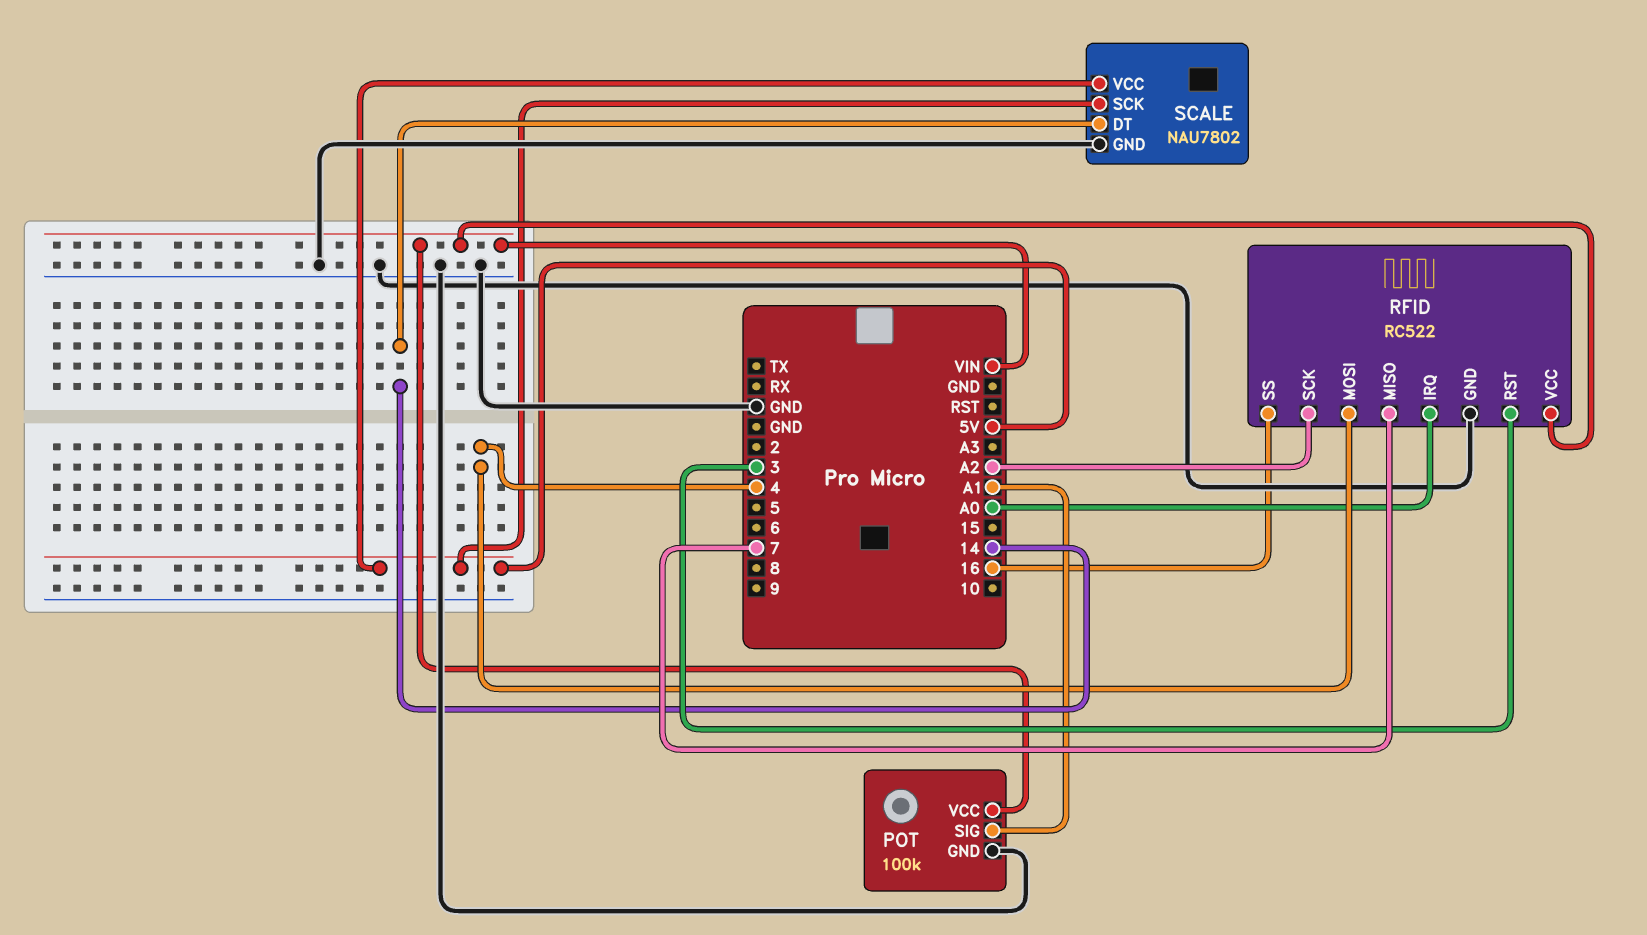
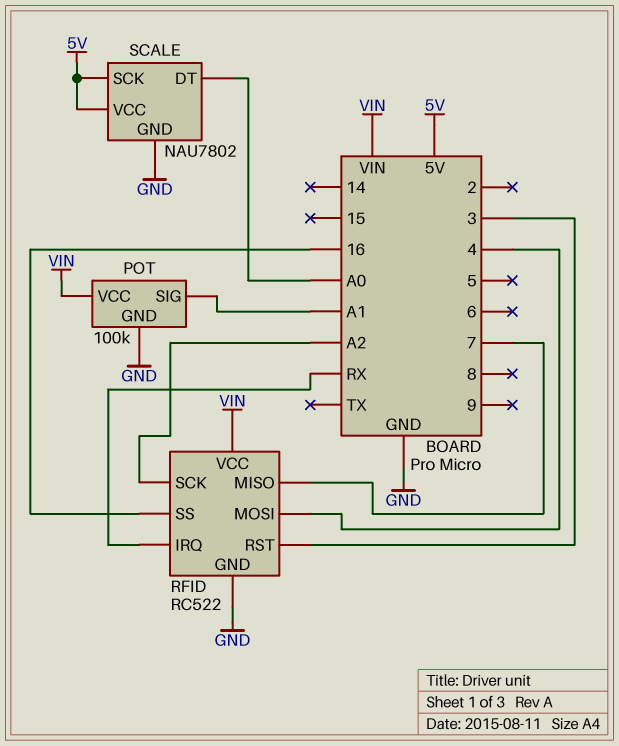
RFID pin IRQ: A0 -> RX
SCALE pin DT: 14 -> A0

